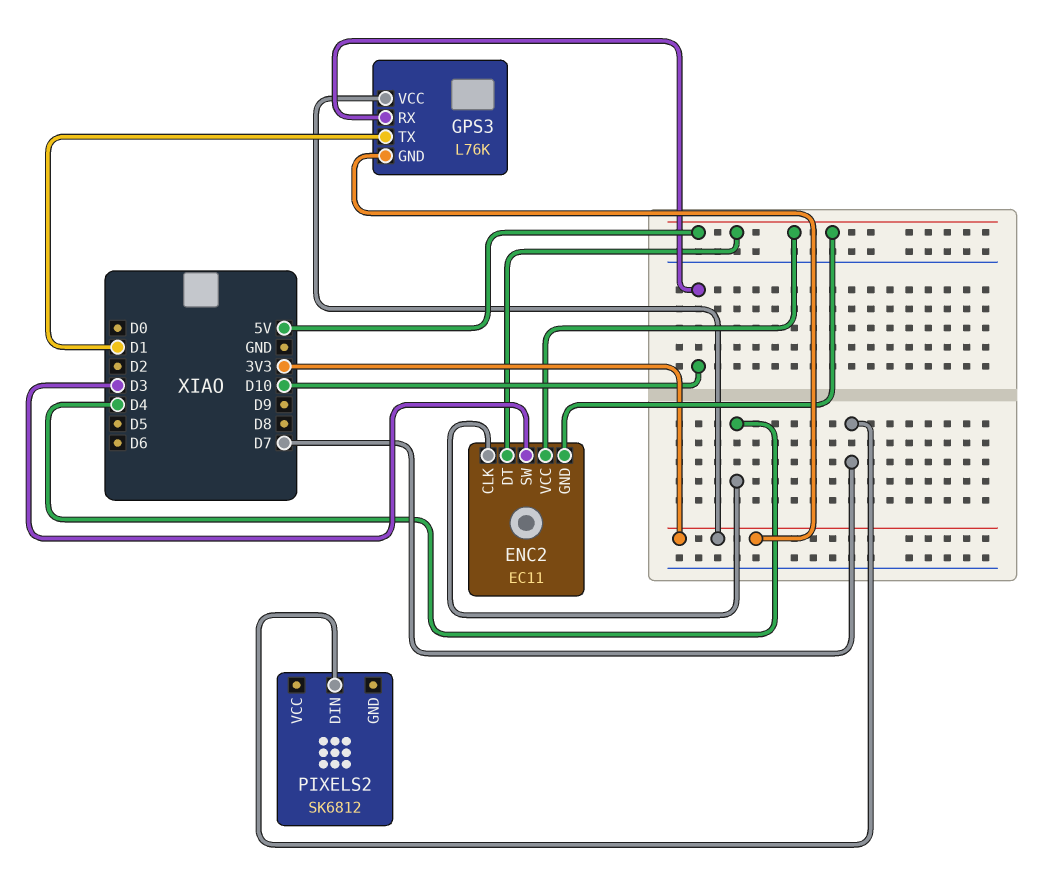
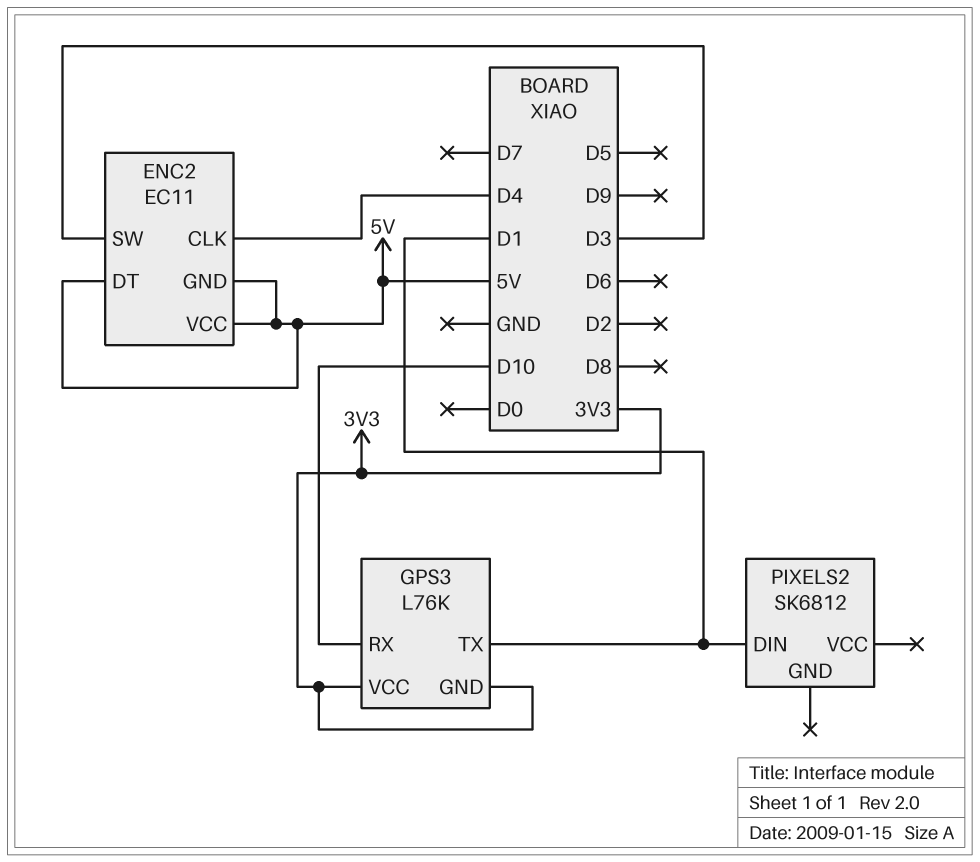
PIXELS2 pin DIN: D7 -> D1

